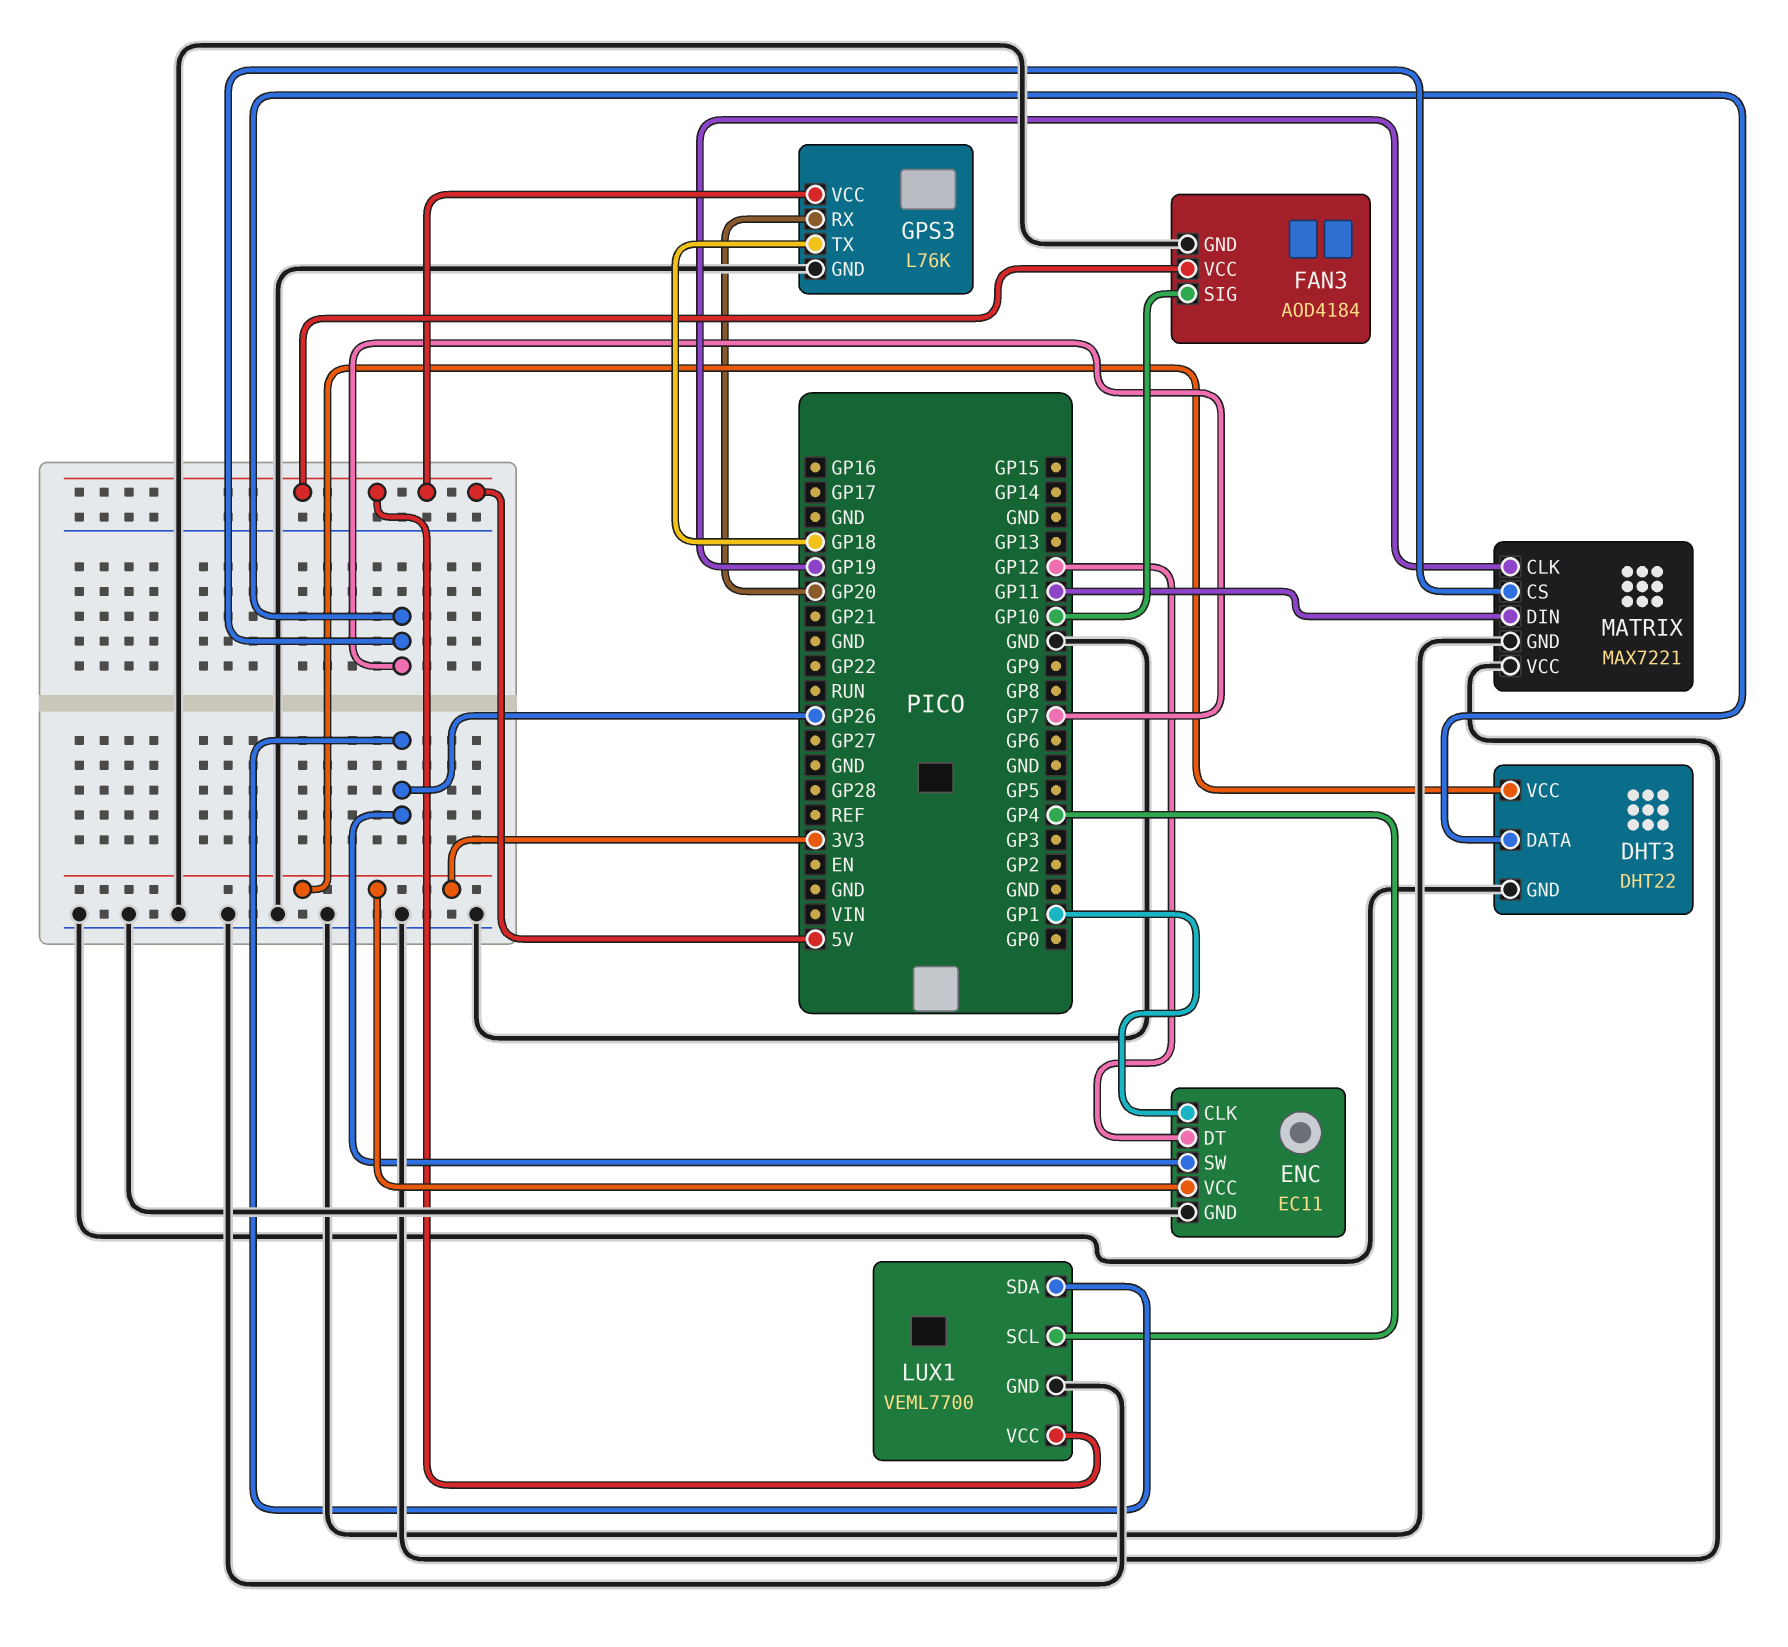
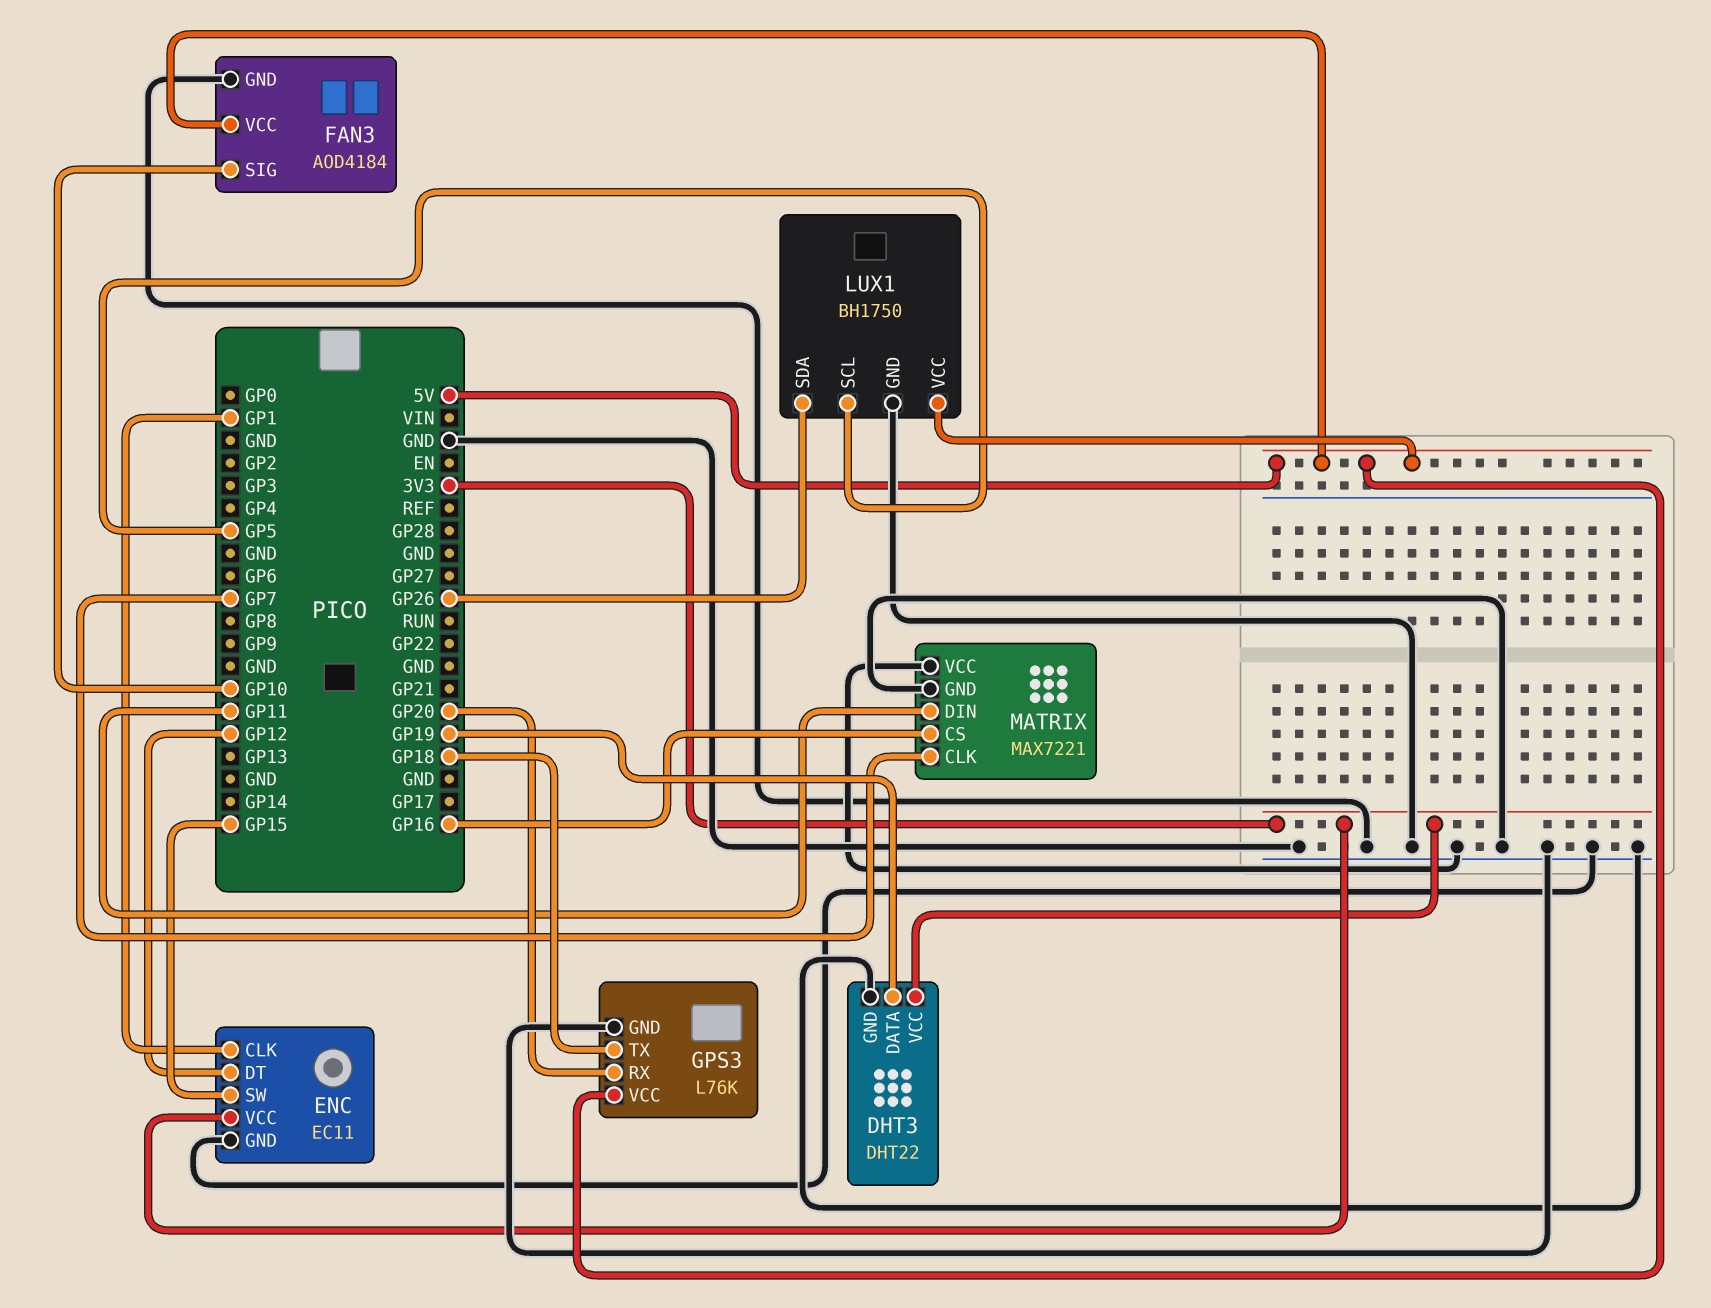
DHT3 pin DATA: GP7 -> GP19
ENC pin SW: GP26 -> GP15
LUX1: VEML7700 -> BH1750
LUX1 pin SCL: GP4 -> GP5
MATRIX pin CLK: GP19 -> GP7
MATRIX pin CS: GP7 -> GP16

